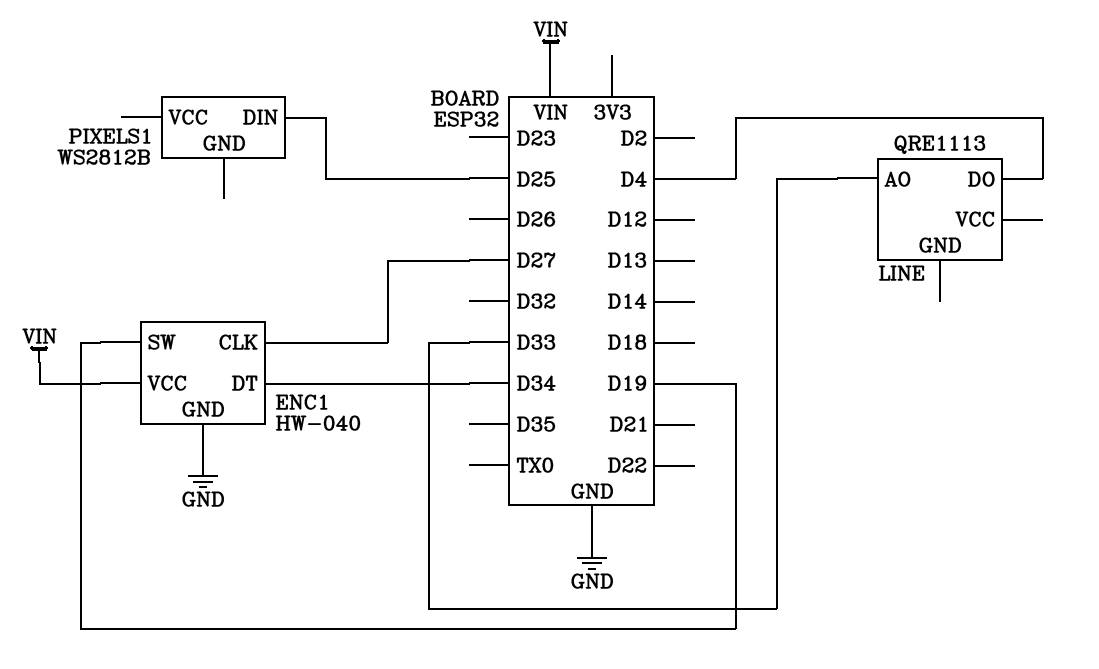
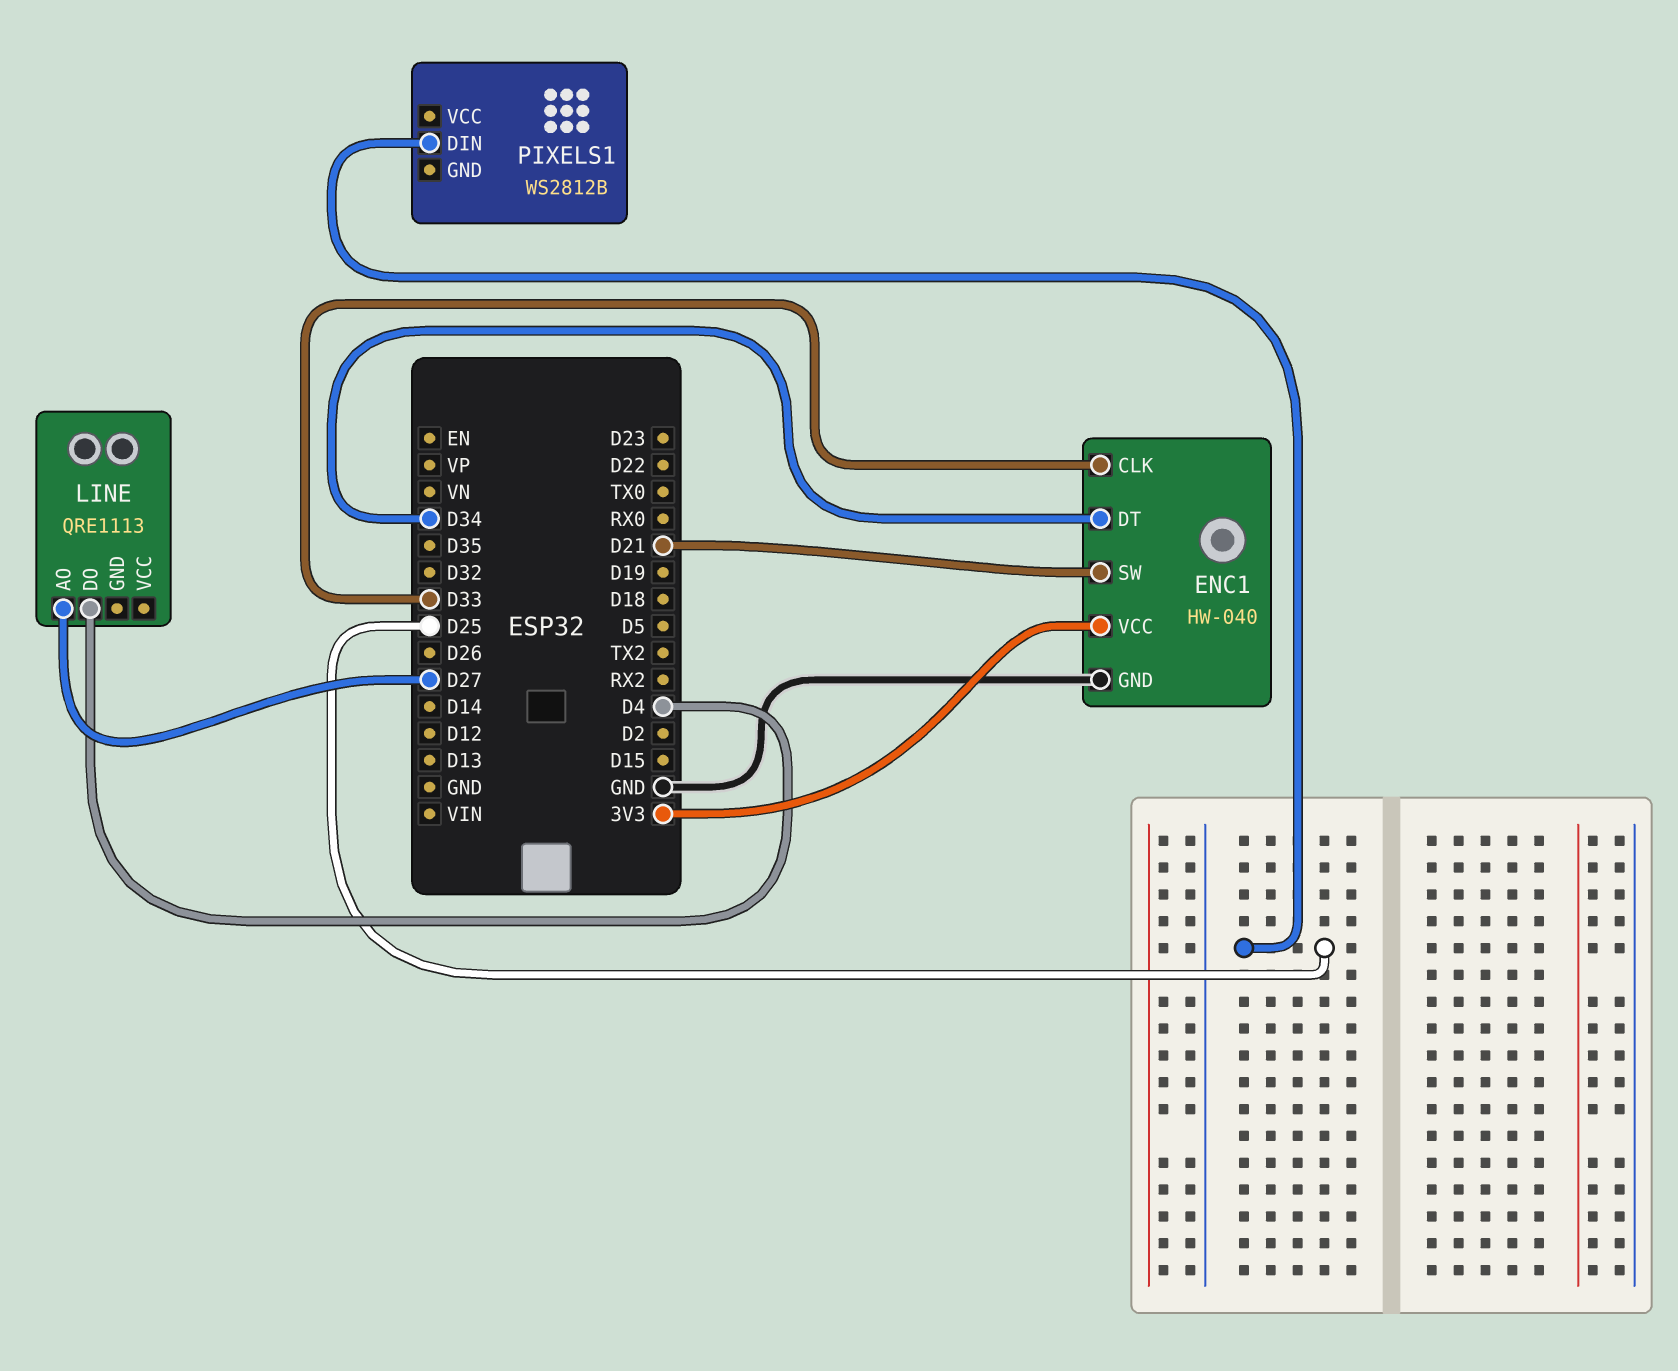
ENC1 pin CLK: D27 -> D33
ENC1 pin SW: D19 -> D21
ENC1 pin VCC: VIN -> 3V3
LINE pin AO: D33 -> D27

